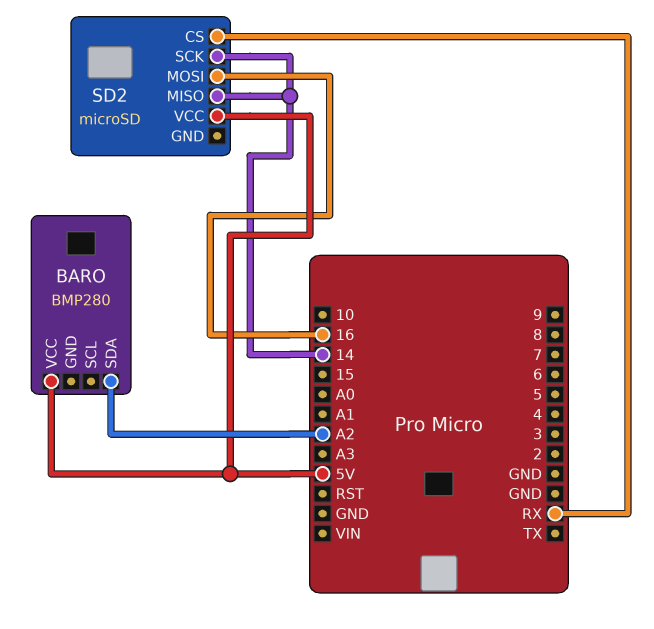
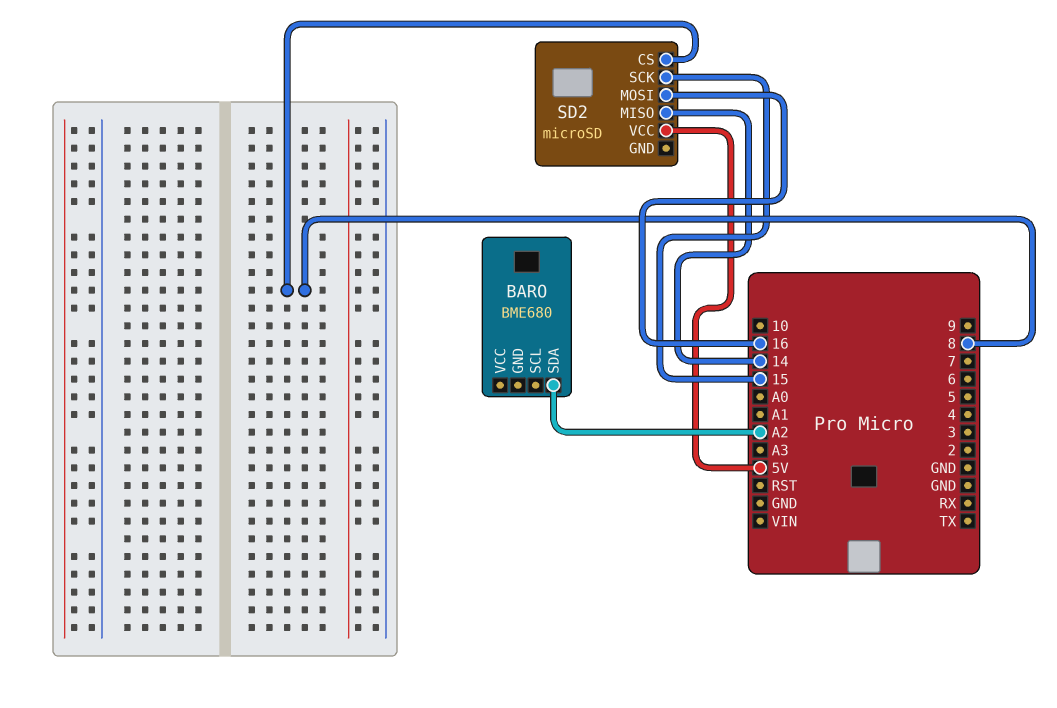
BARO: BMP280 -> BME680
BARO pin VCC: 5V -> none
SD2 pin CS: RX -> 8
SD2 pin SCK: 14 -> 15

